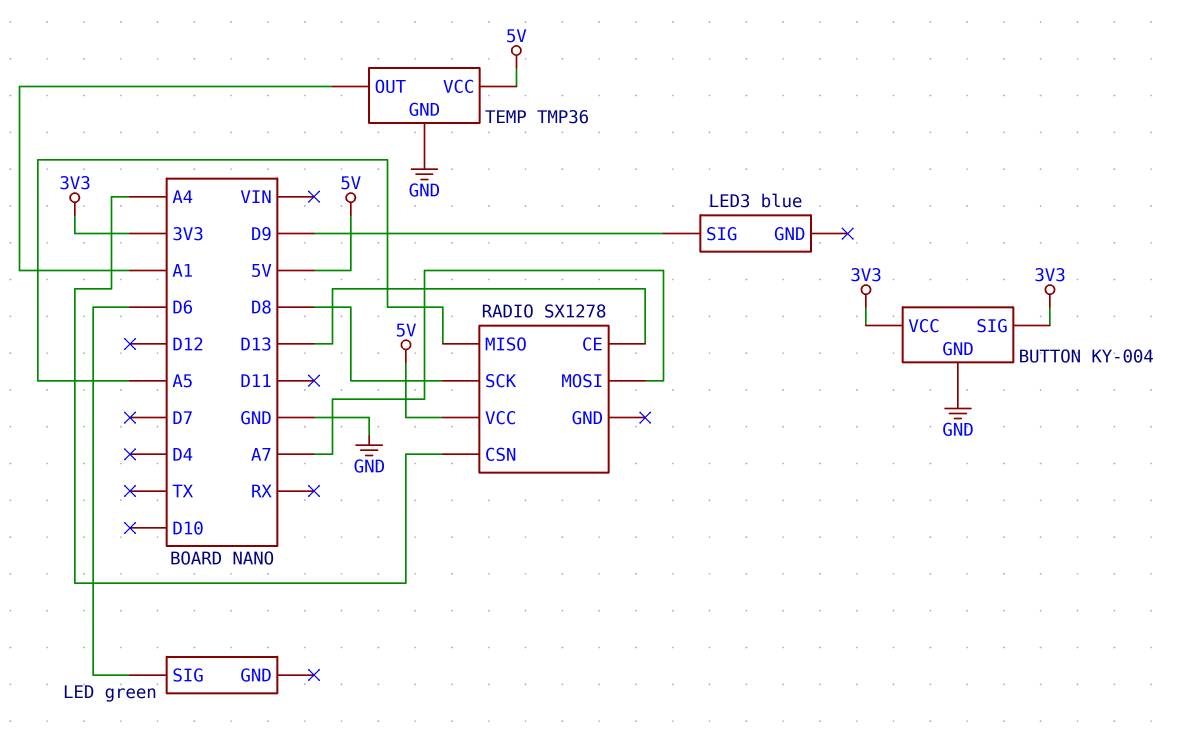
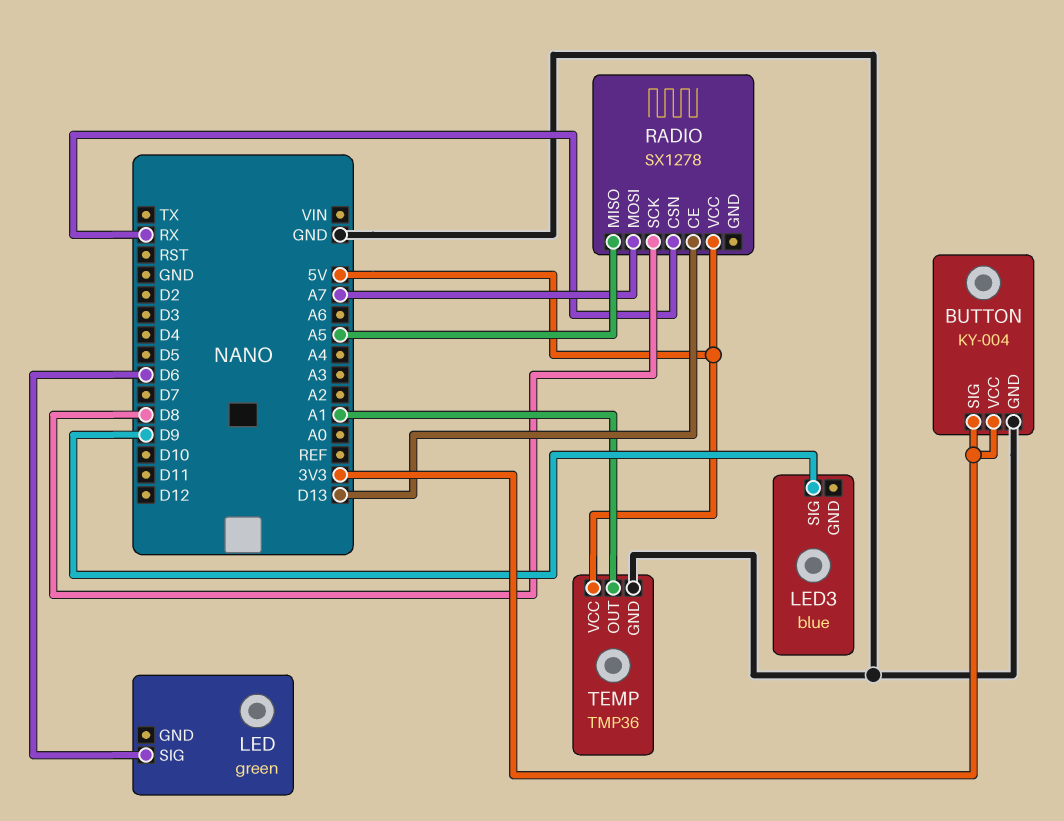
RADIO pin CSN: A4 -> RX

